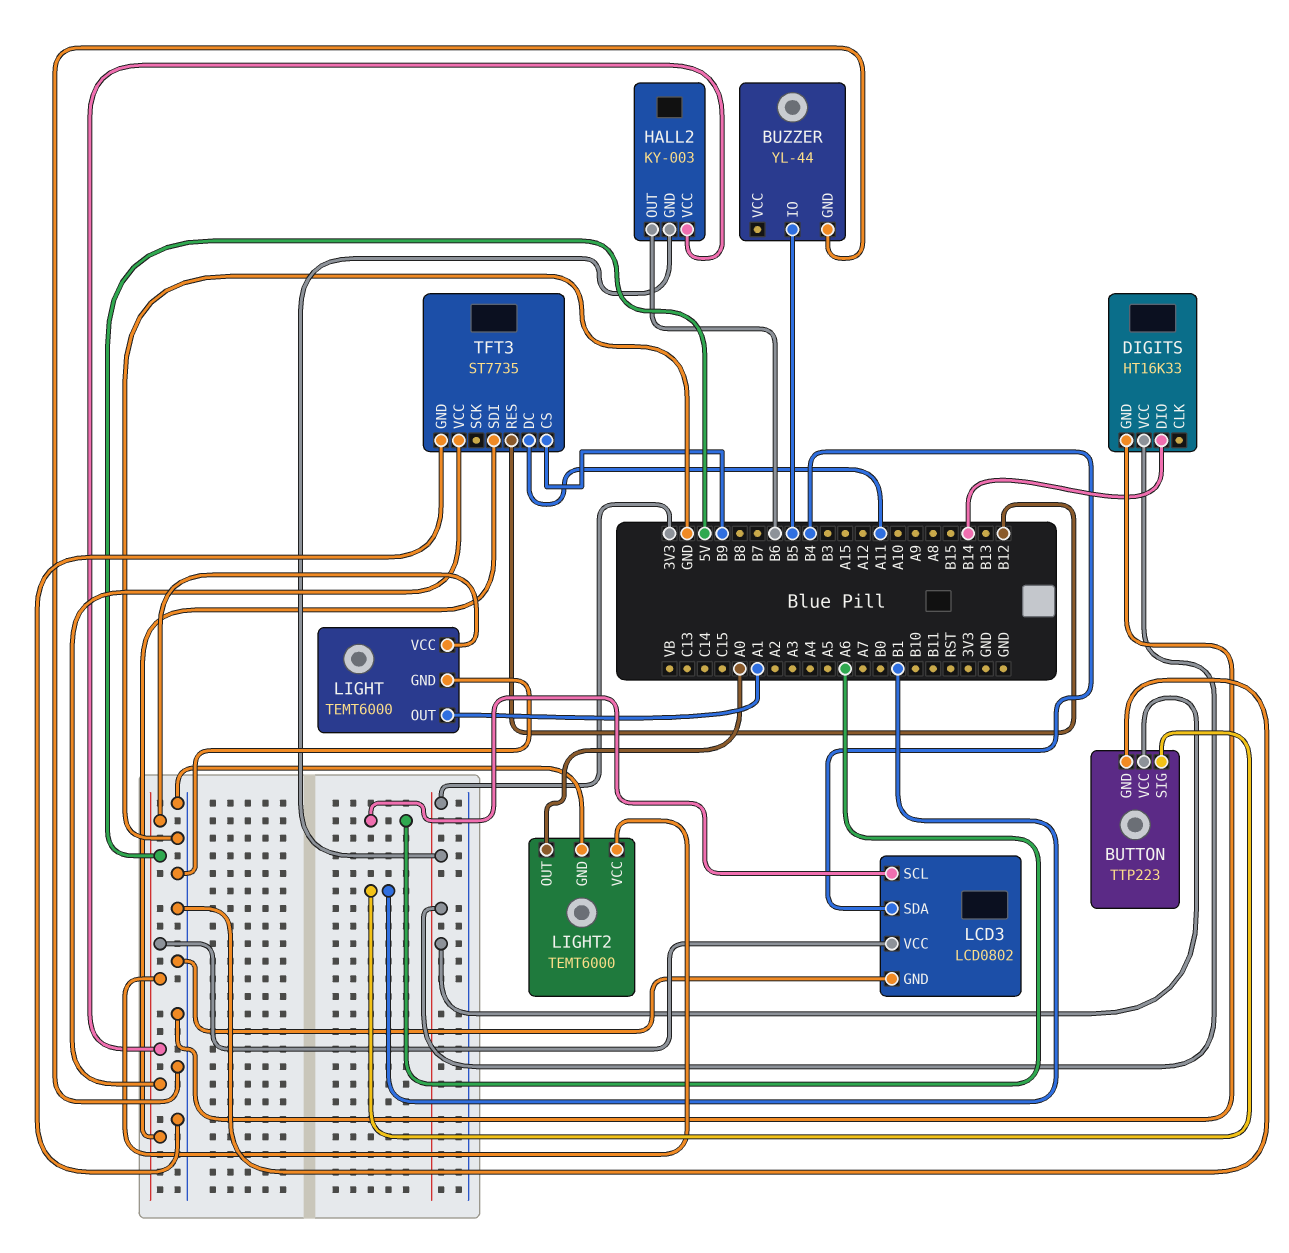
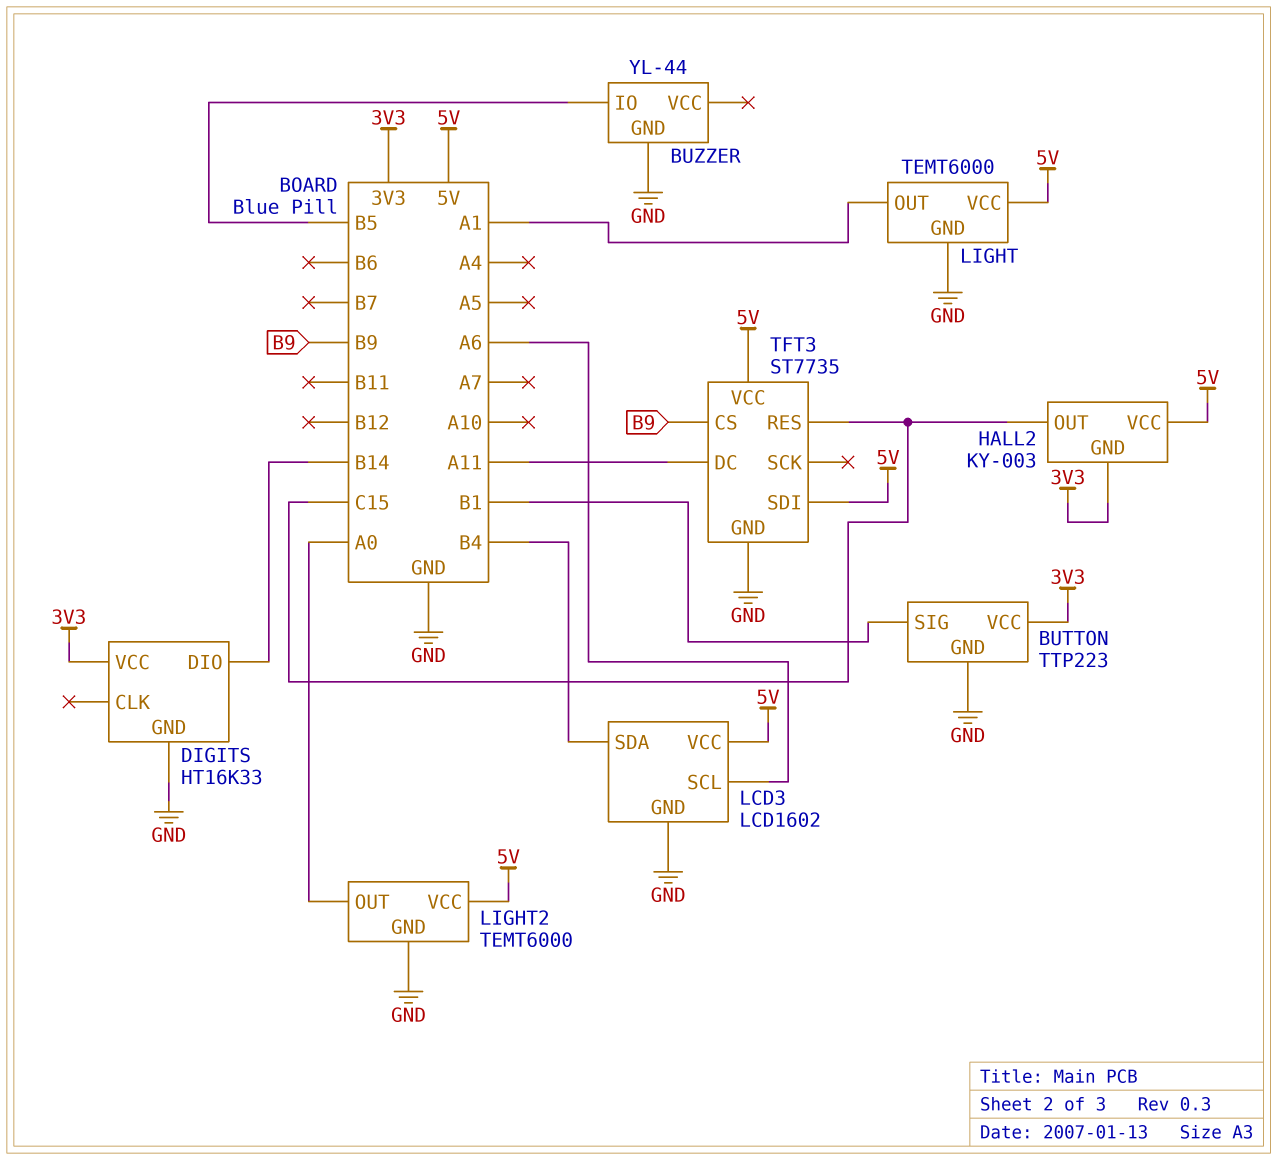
HALL2 pin OUT: B6 -> C15
LCD3: LCD0802 -> LCD1602
TFT3 pin RES: B12 -> C15

